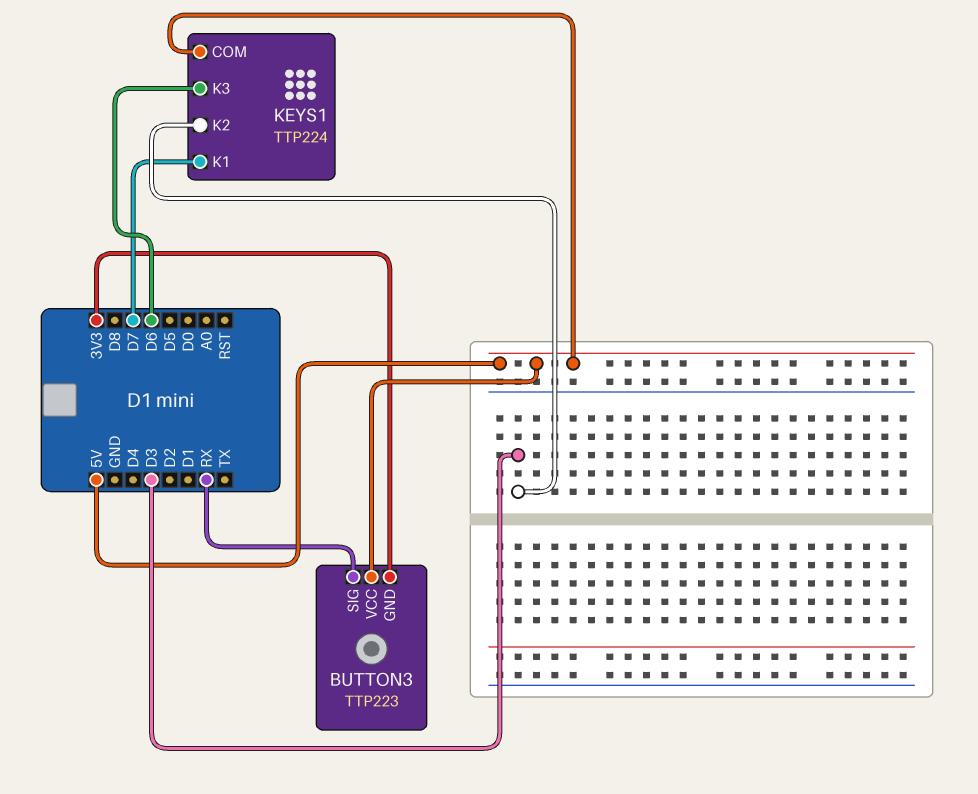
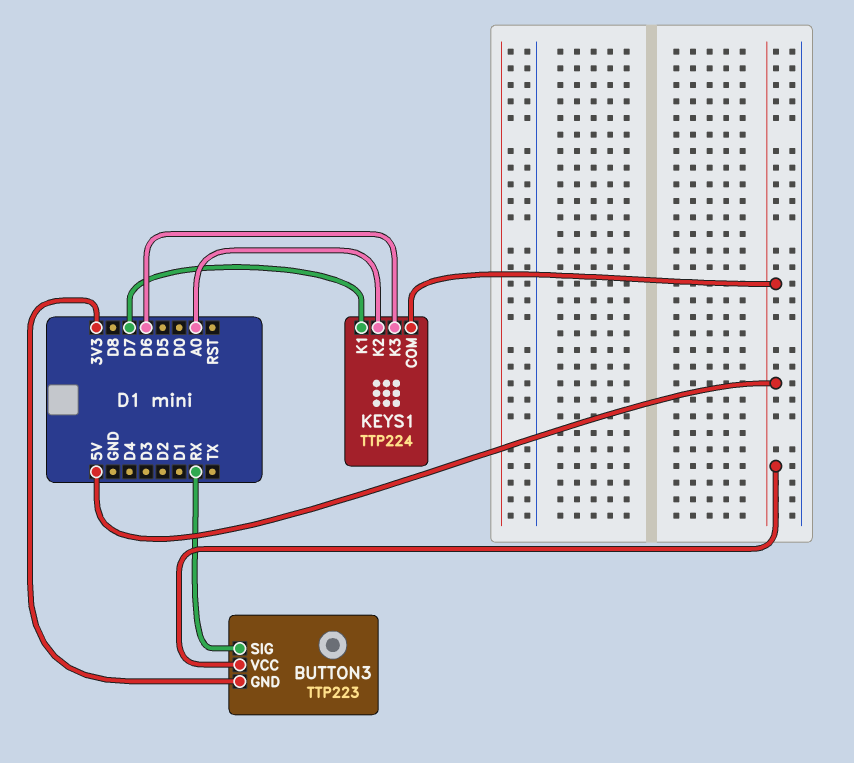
KEYS1 pin K2: D3 -> A0

